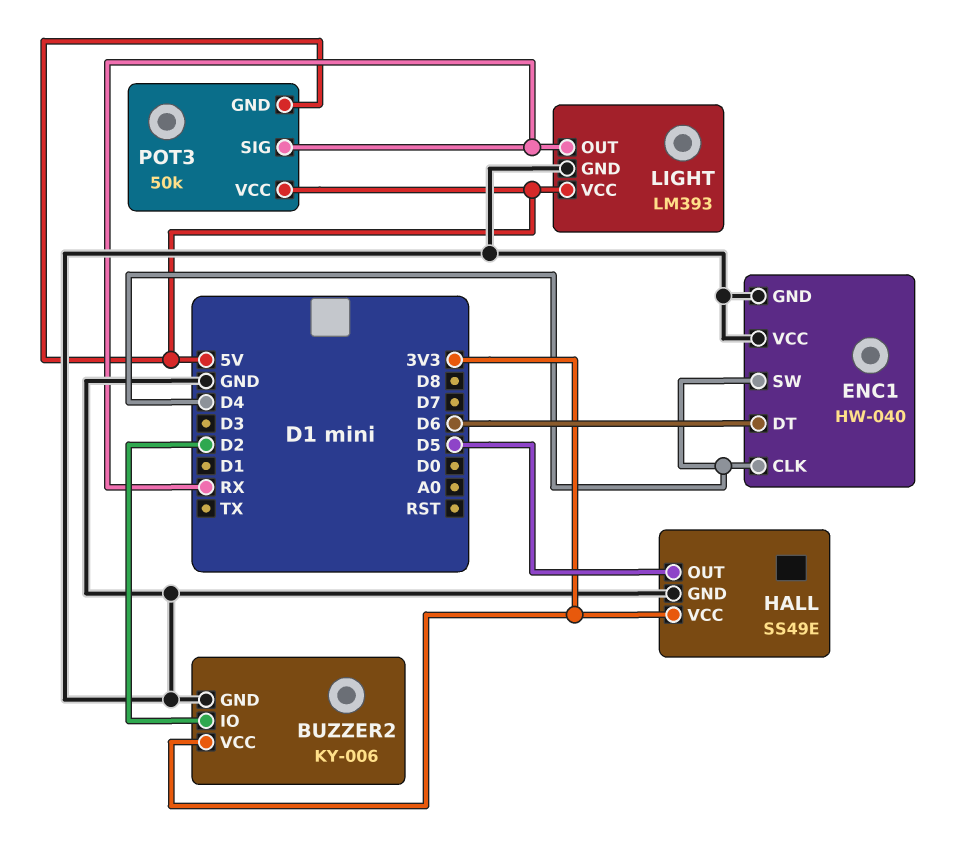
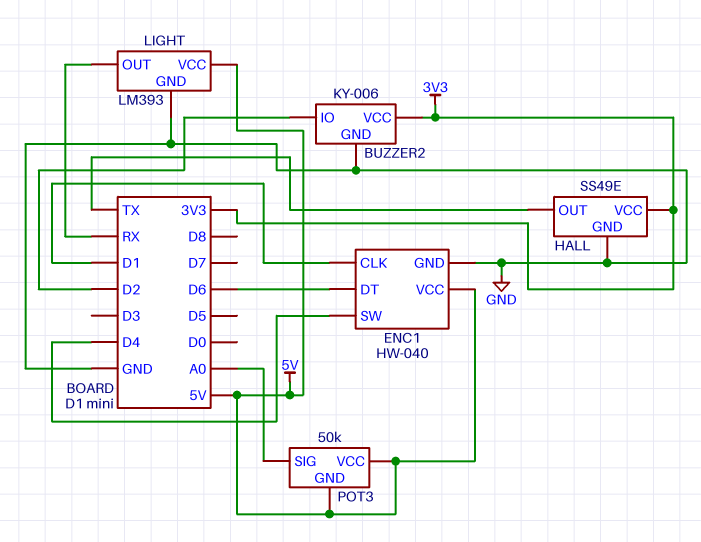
ENC1 pin CLK: D4 -> D1
ENC1 pin VCC: GND -> 5V
HALL pin OUT: D5 -> TX
POT3 pin SIG: RX -> A0

